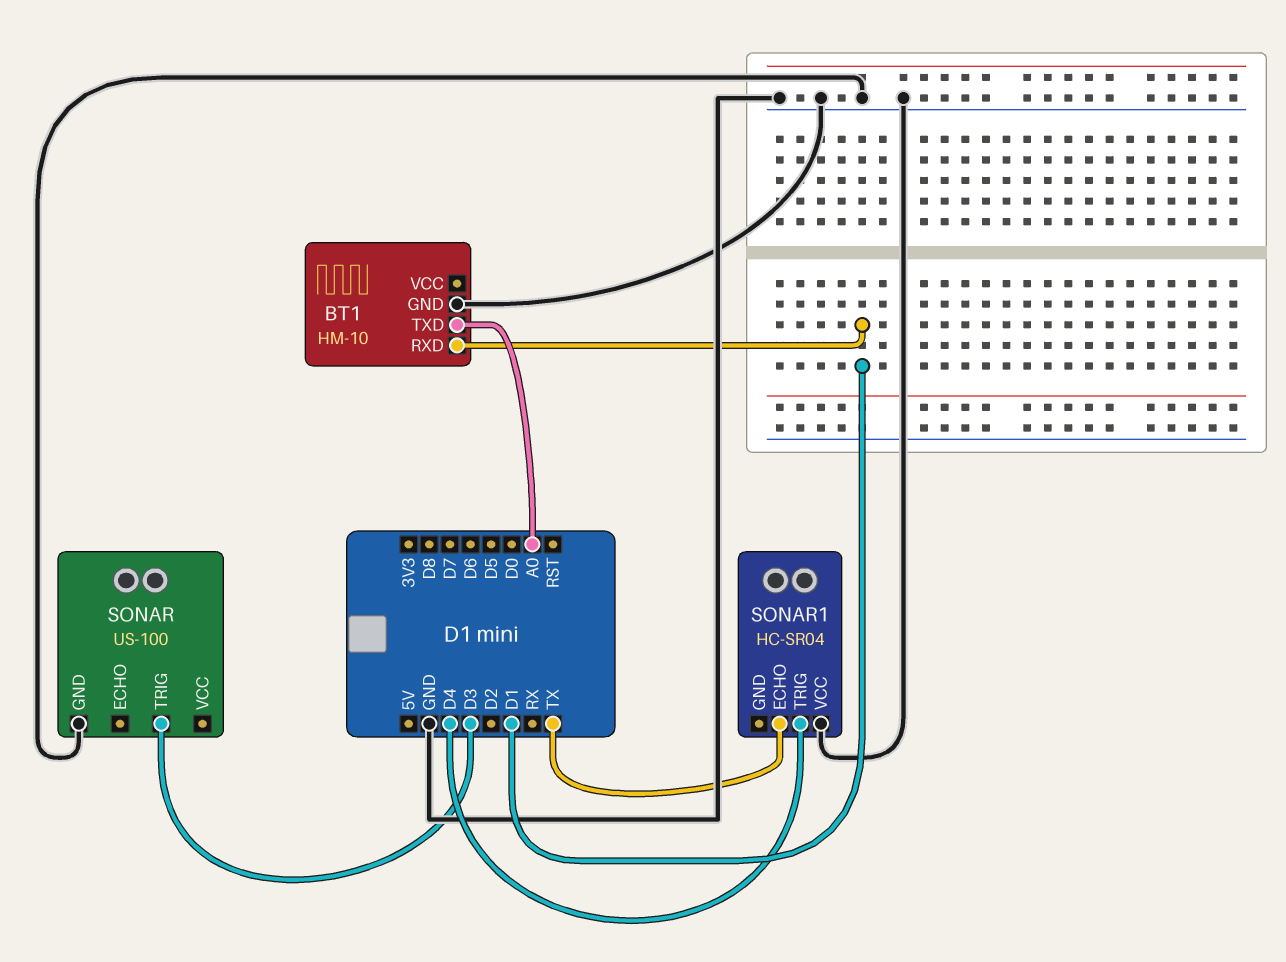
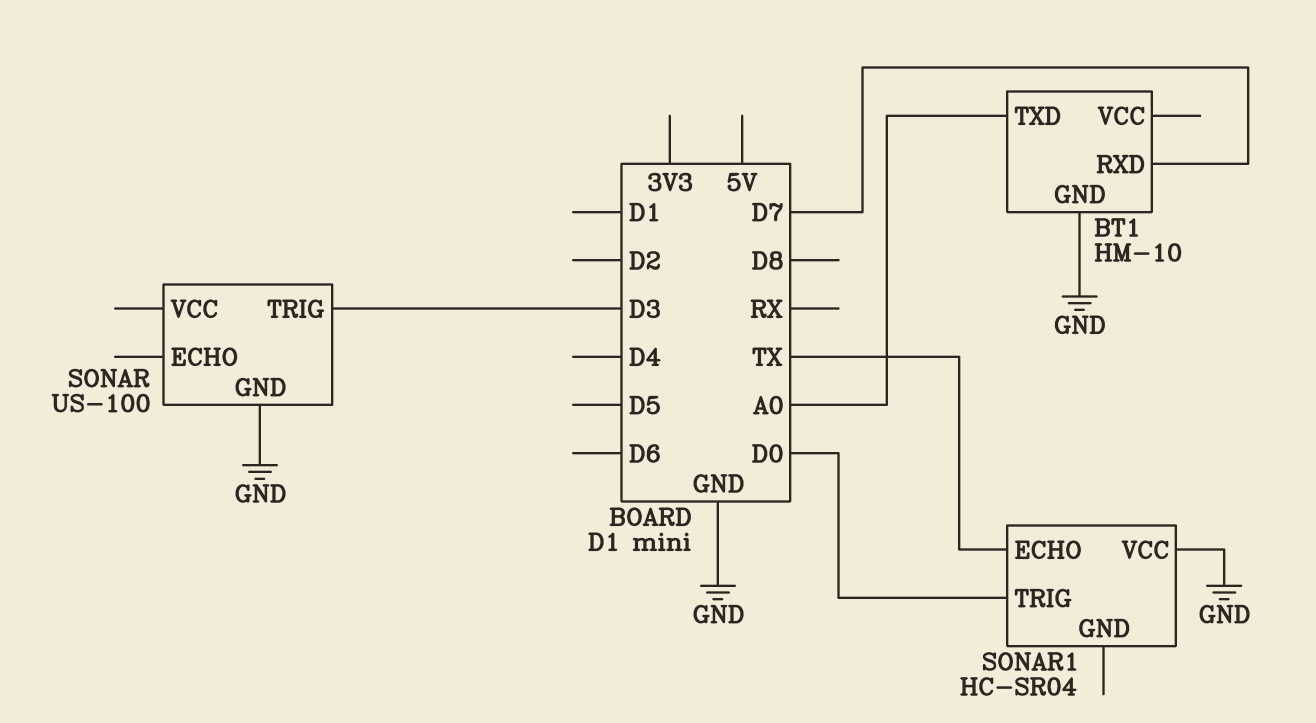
BT1 pin RXD: D1 -> D7
SONAR1 pin TRIG: D4 -> D0

